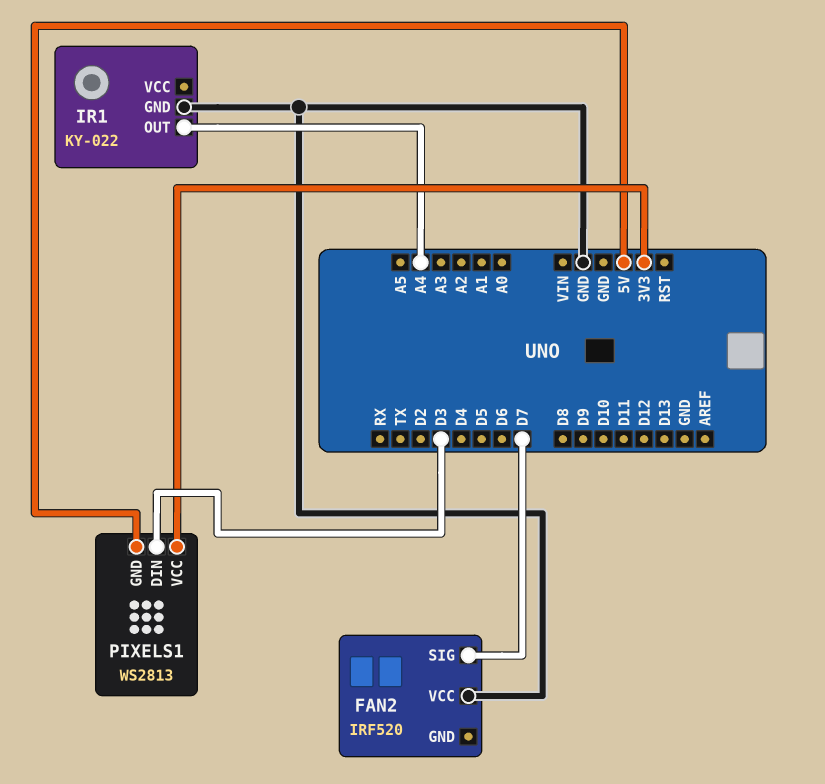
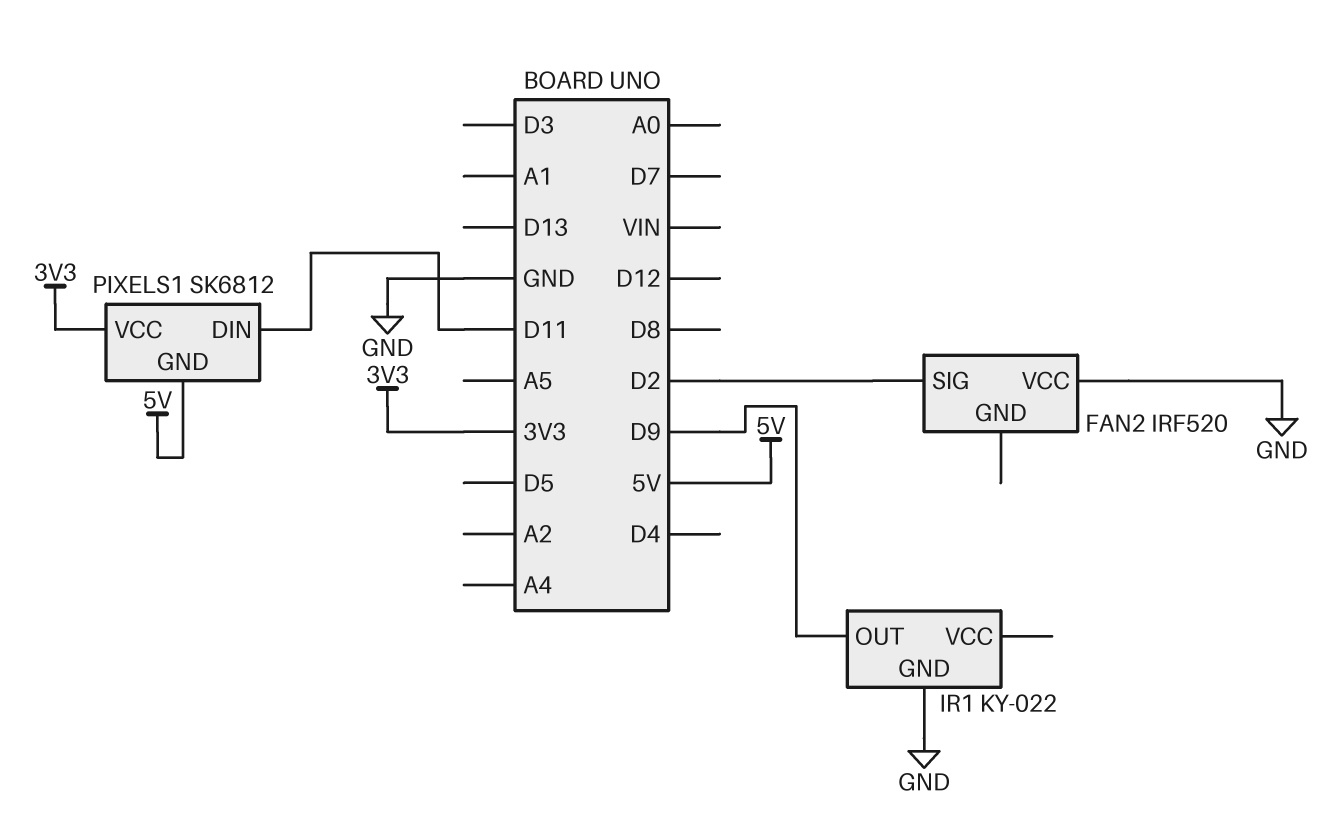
FAN2 pin SIG: D7 -> D2
IR1 pin OUT: A4 -> D9
PIXELS1: WS2813 -> SK6812
PIXELS1 pin DIN: D3 -> D11

